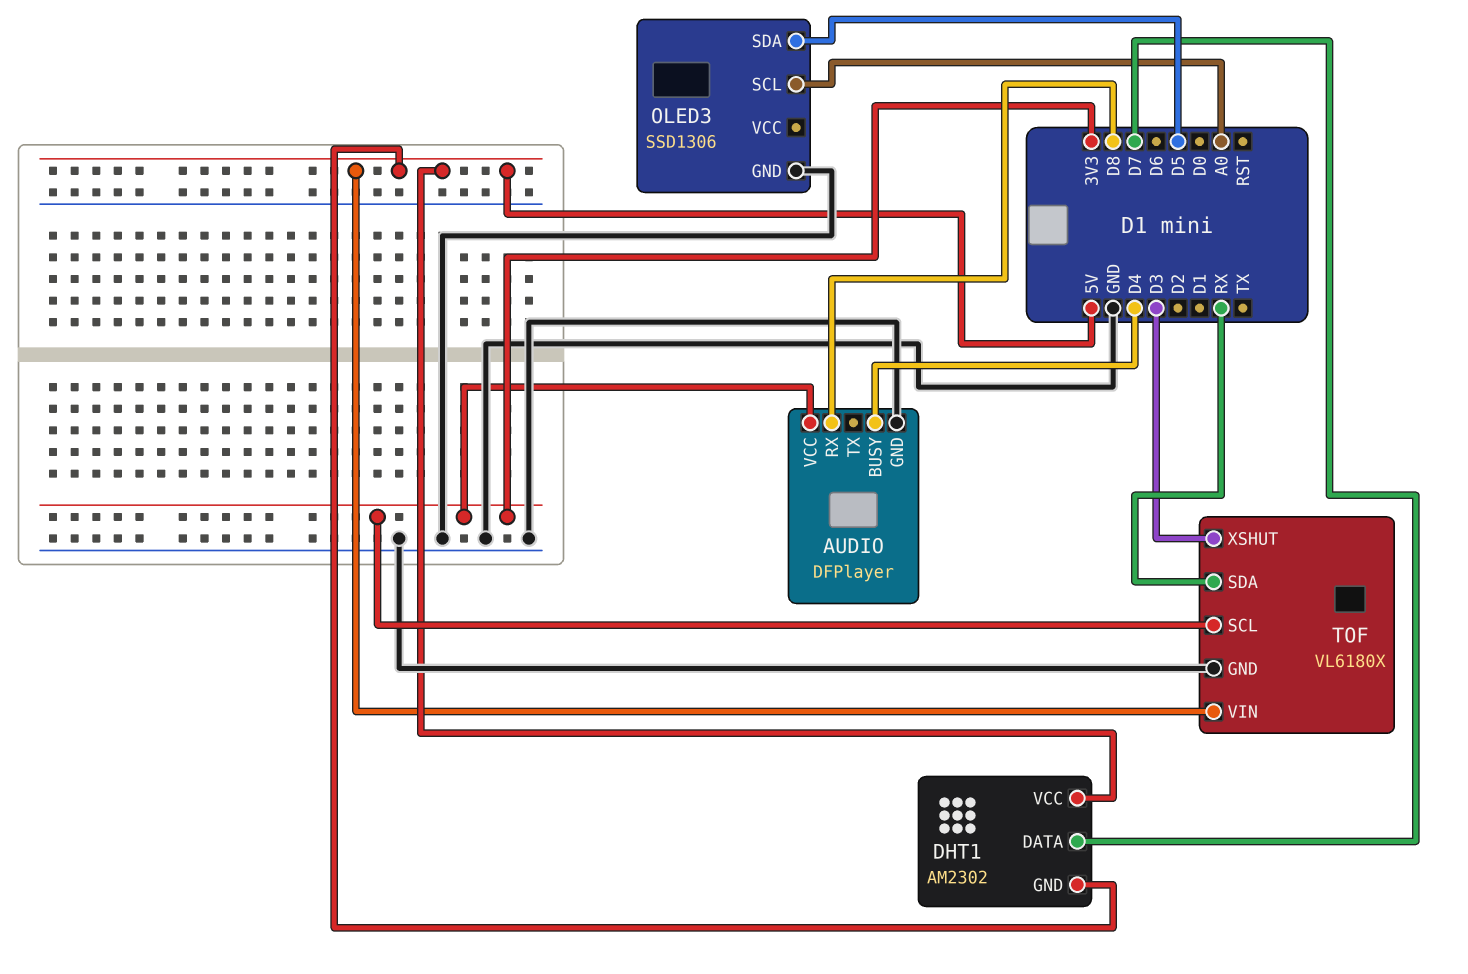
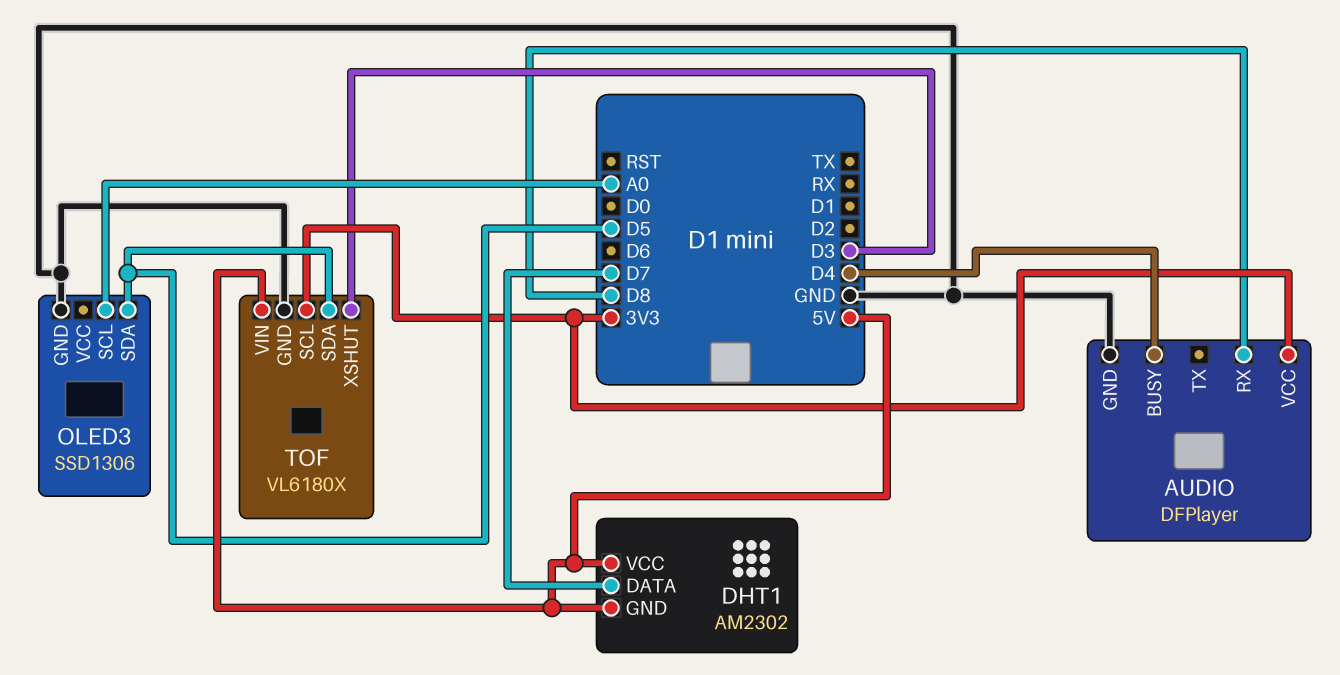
TOF pin SDA: RX -> D5

